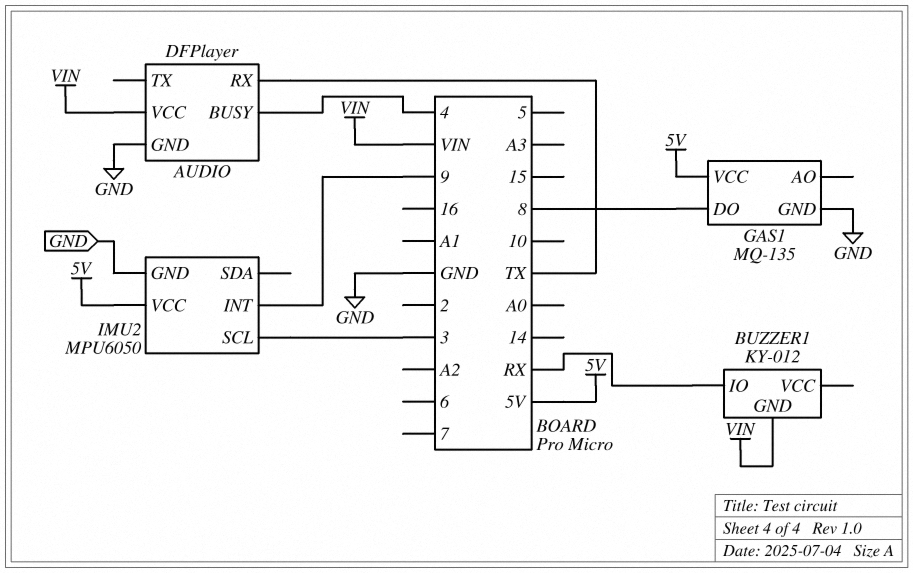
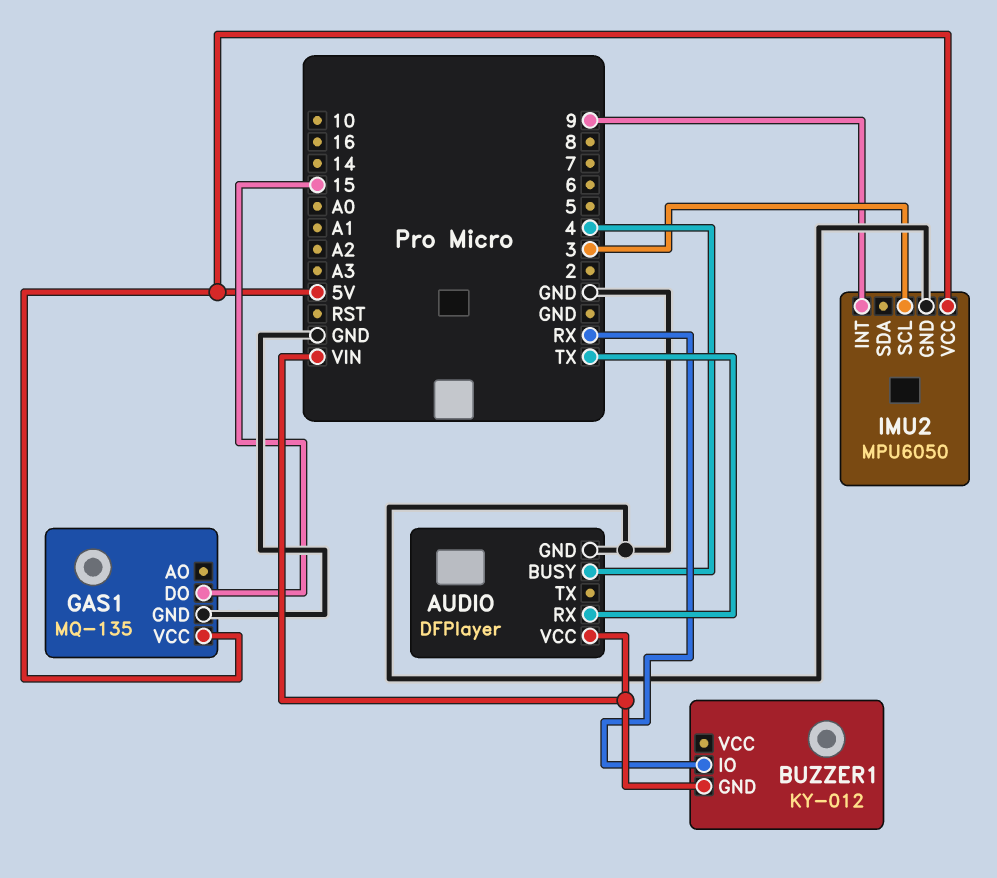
GAS1 pin DO: 8 -> 15

